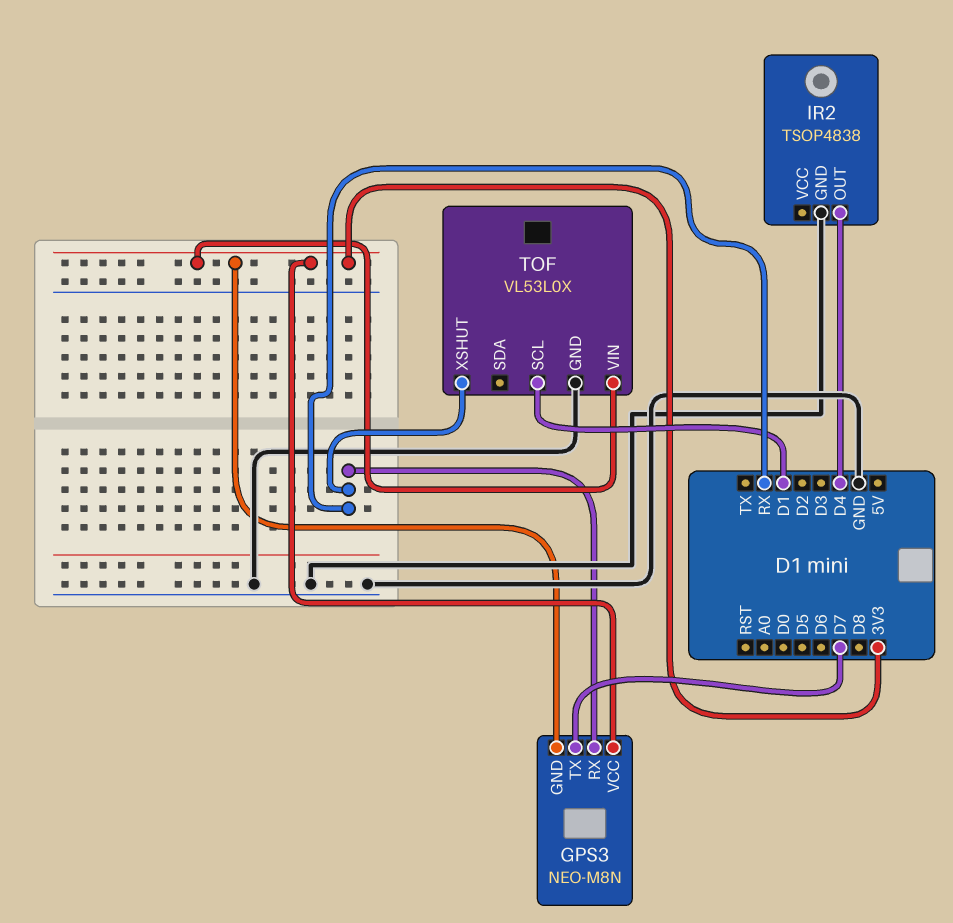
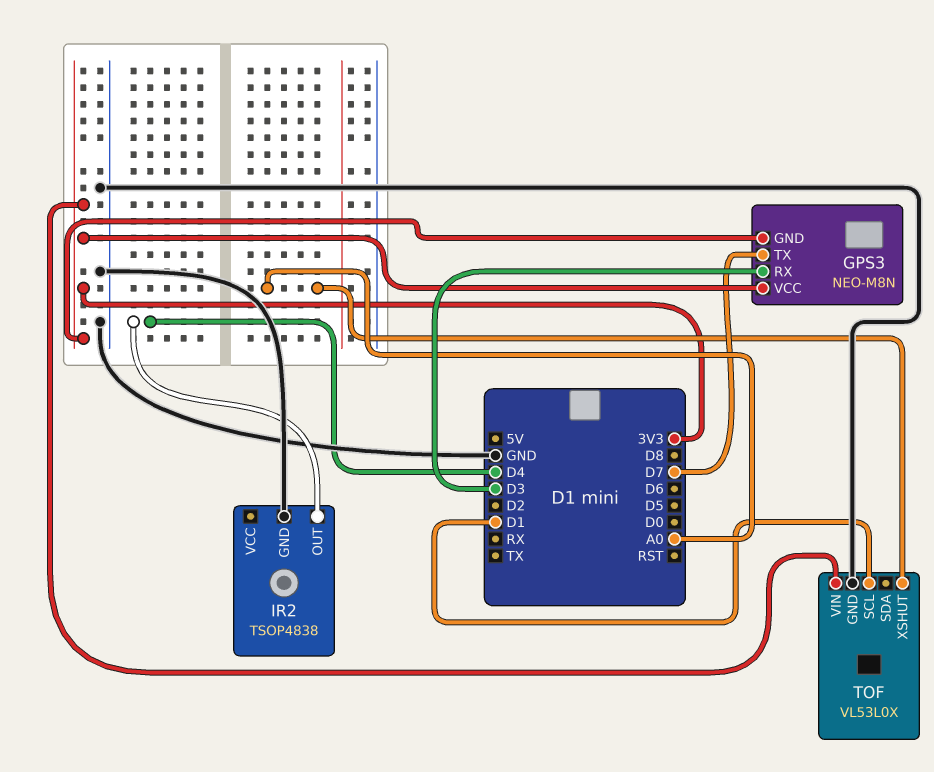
GPS3 pin RX: RX -> D3
TOF pin XSHUT: RX -> A0

